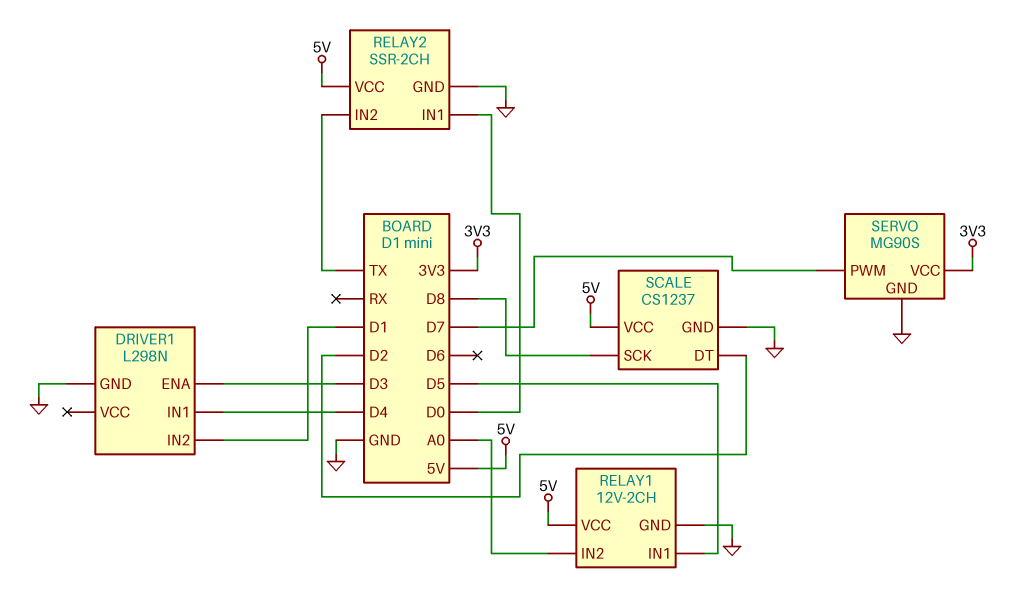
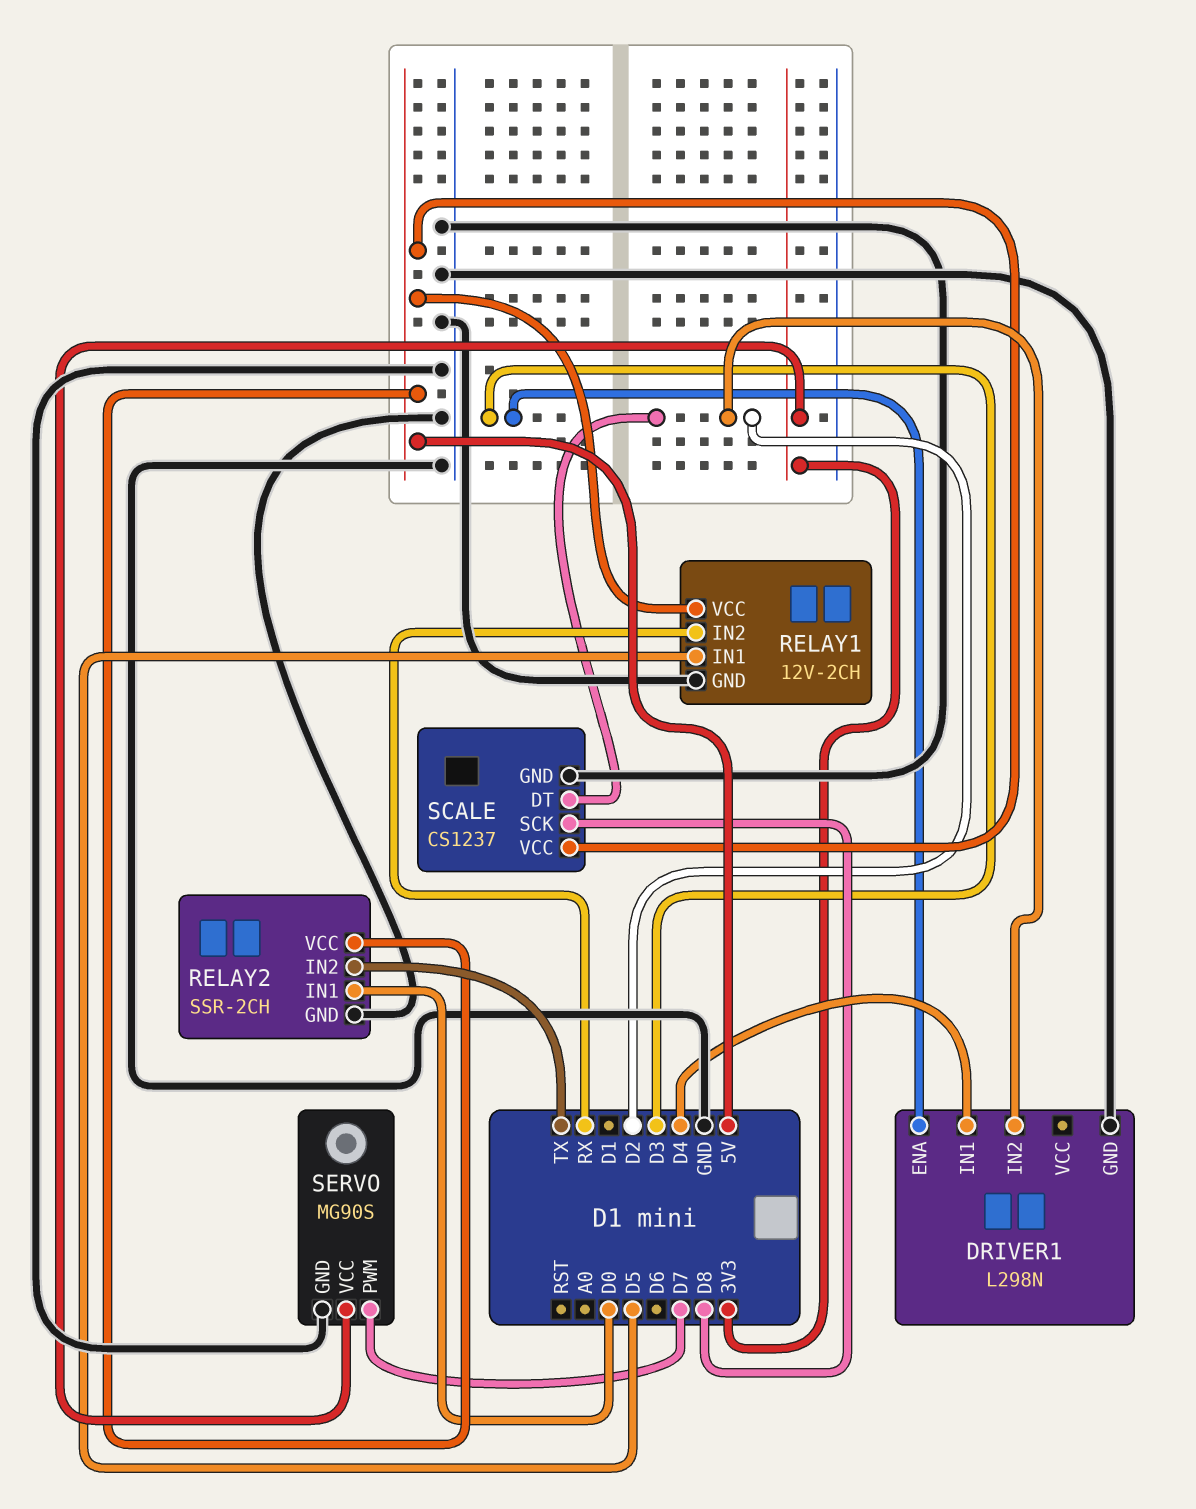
DRIVER1 pin IN2: D1 -> D2
RELAY1 pin IN2: A0 -> RX

